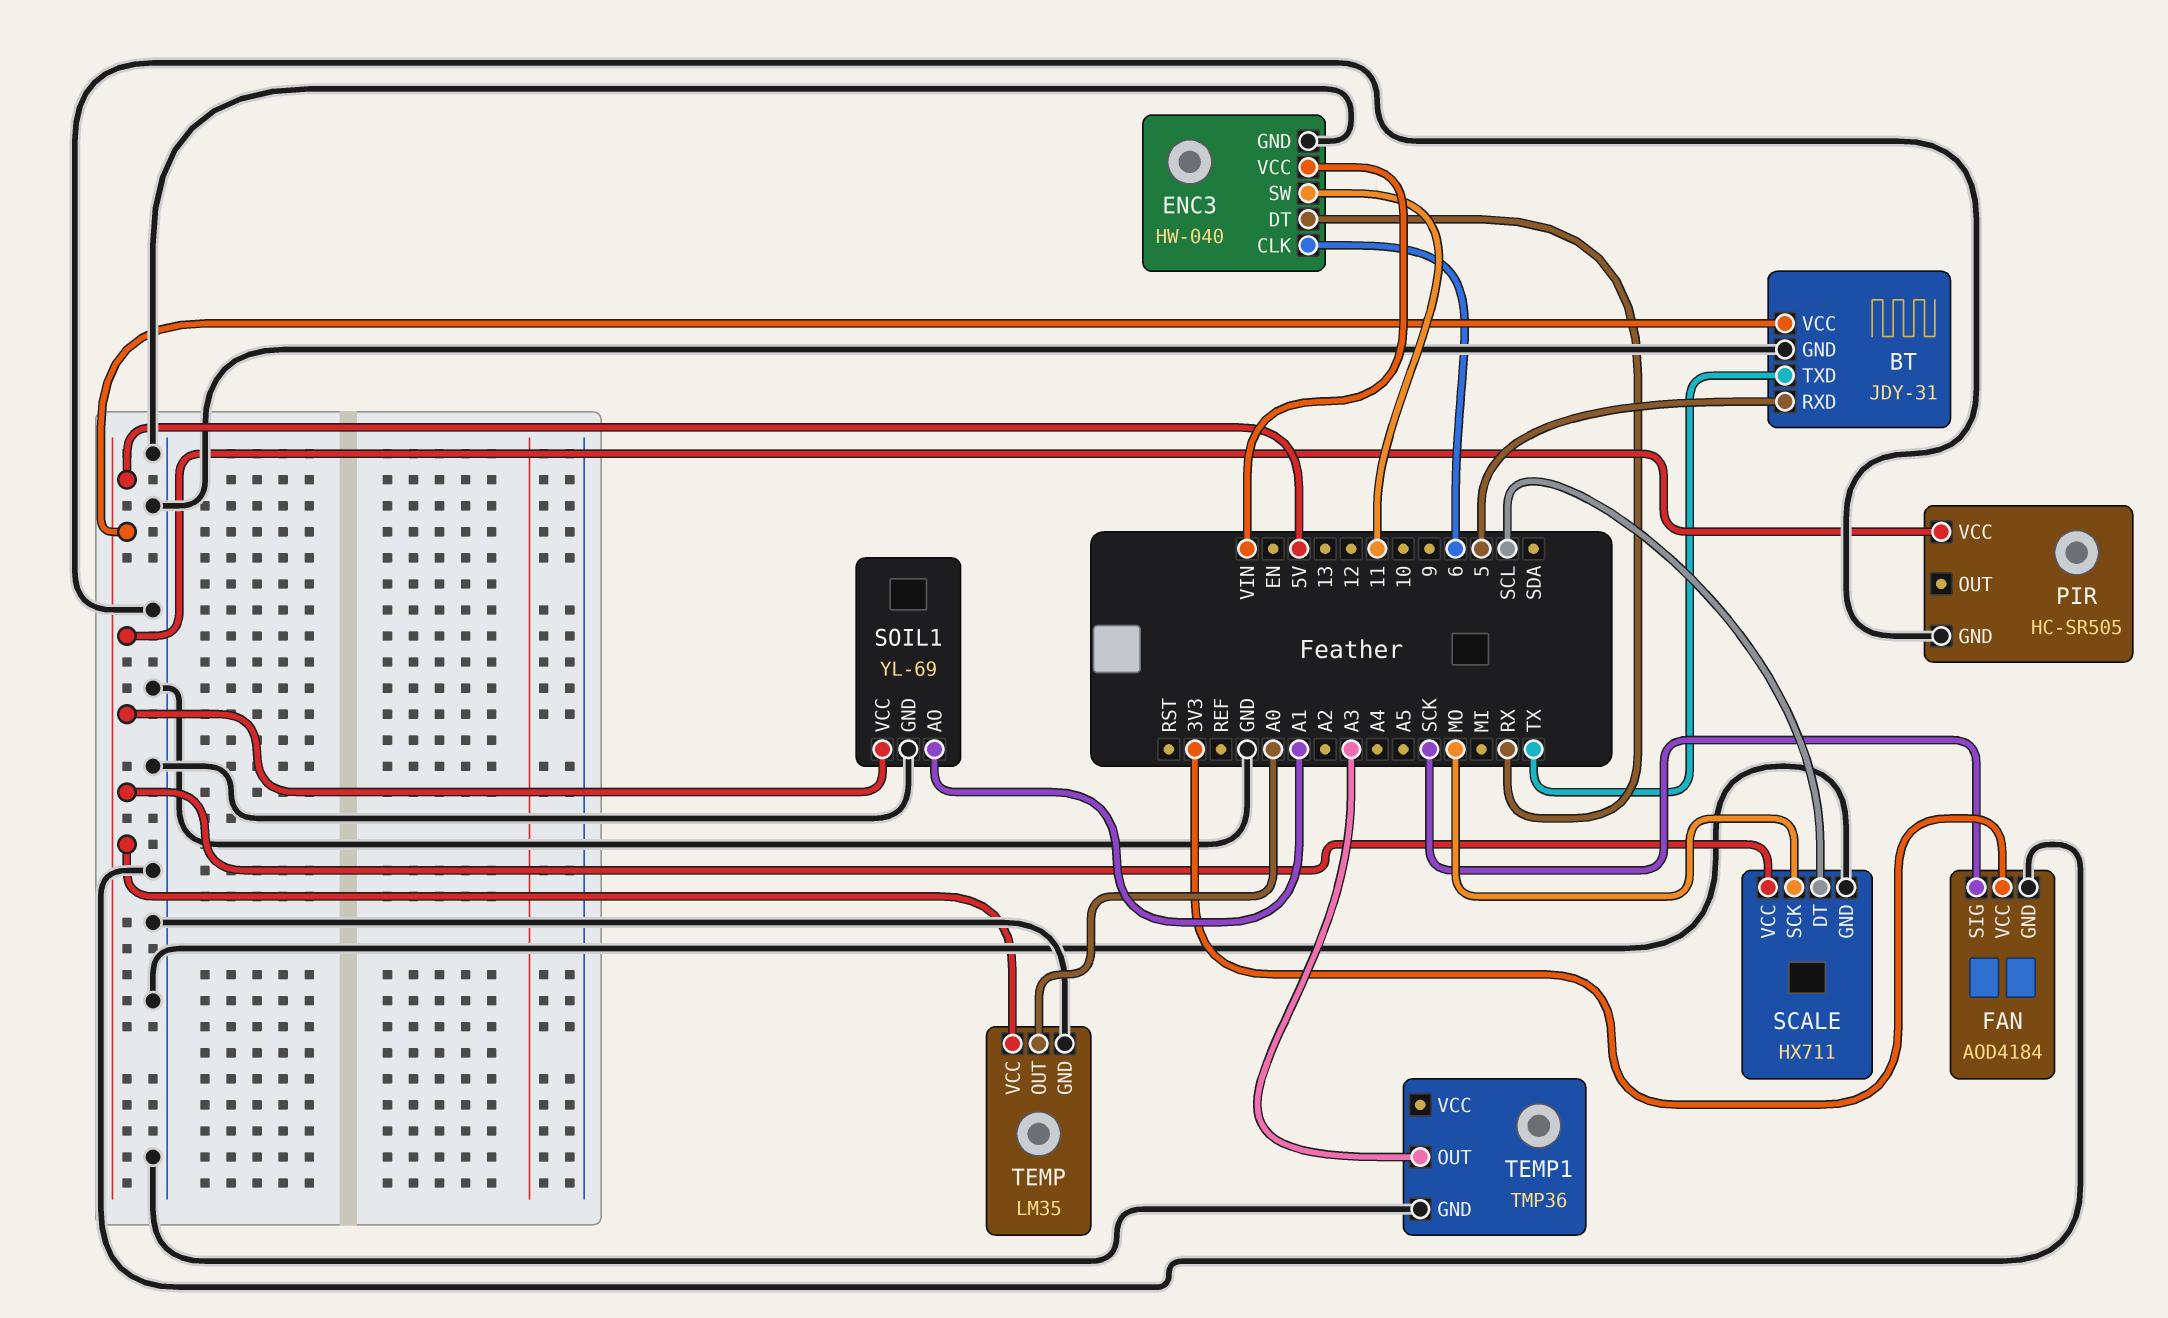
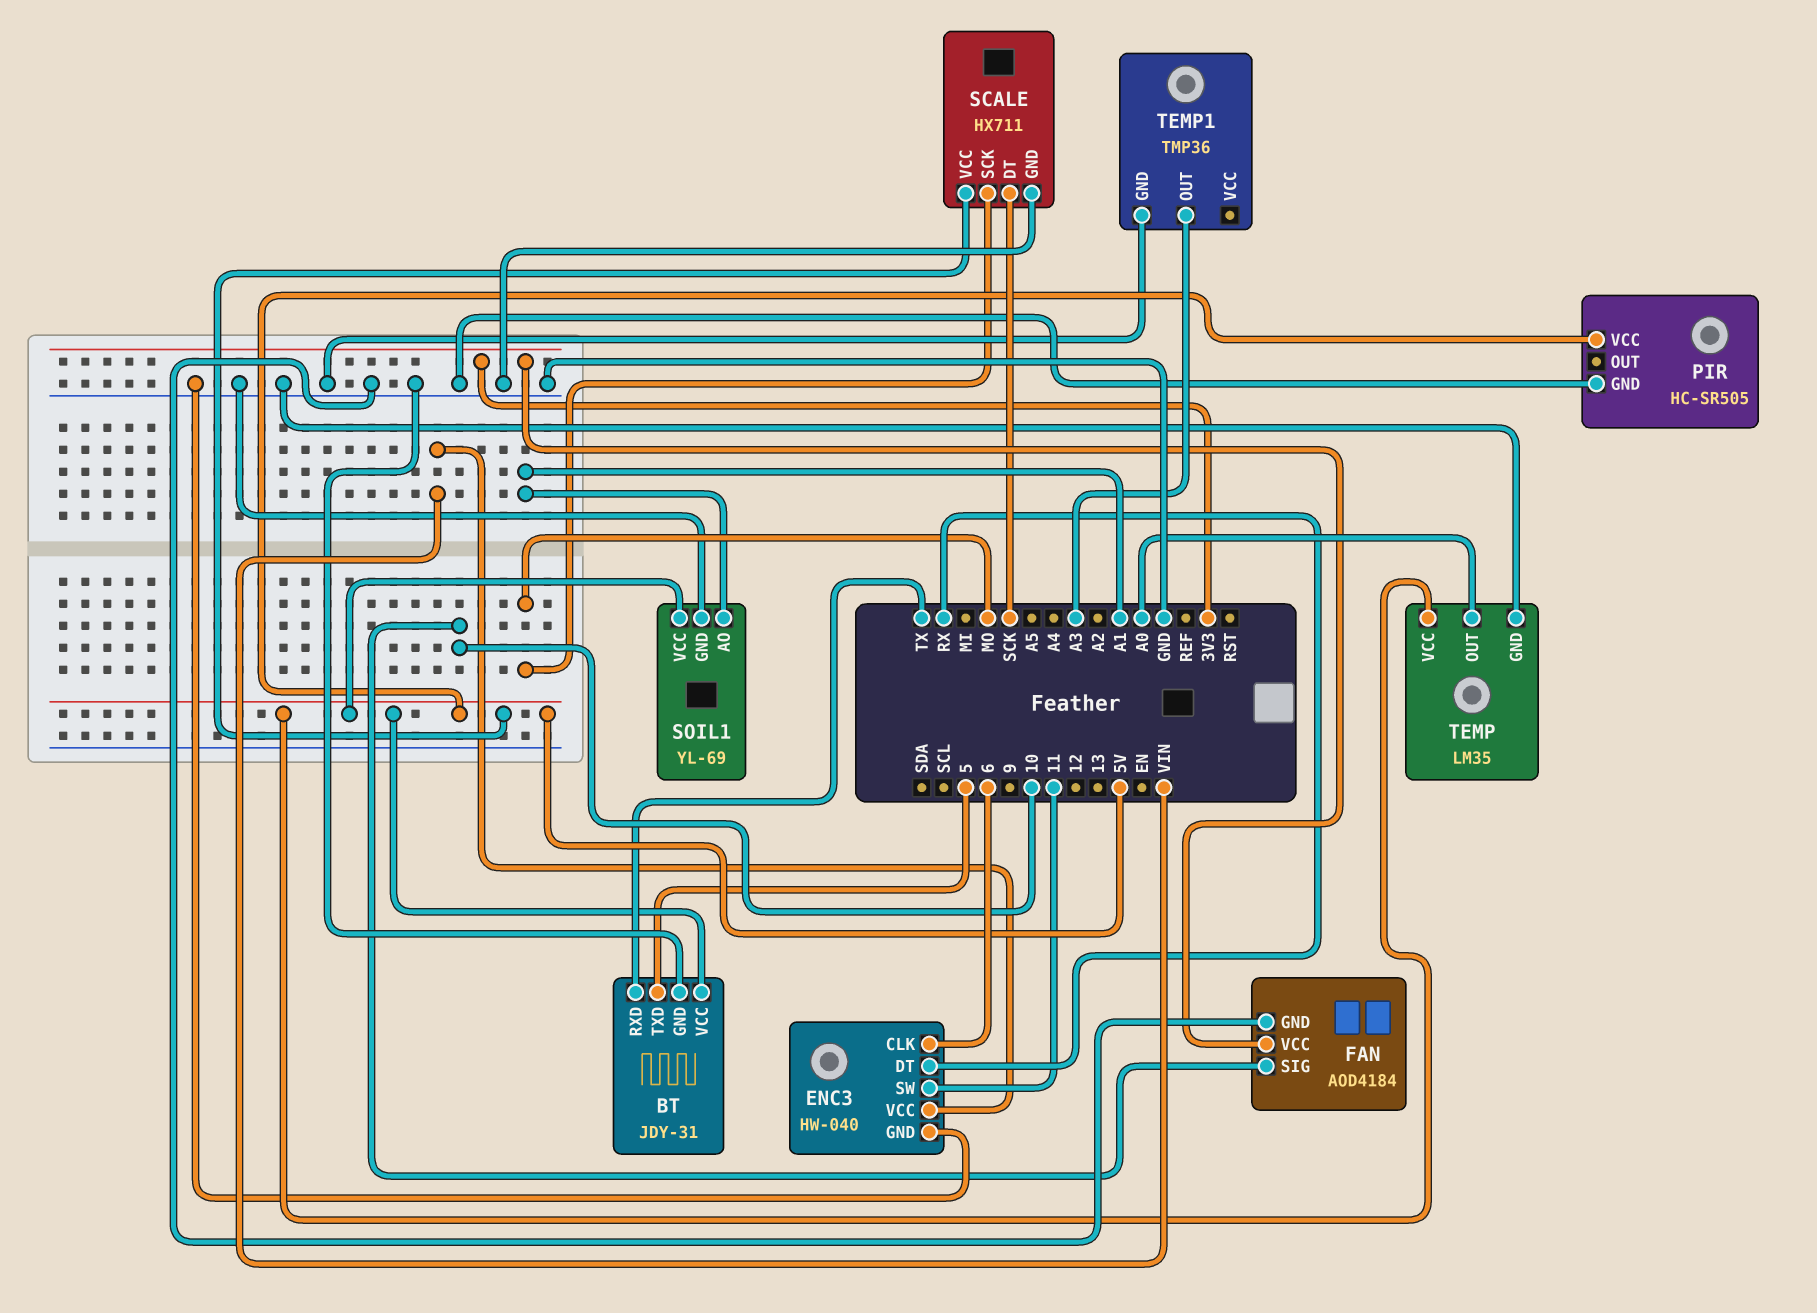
BT pin RXD: 5 -> TX
BT pin TXD: TX -> 5
FAN pin SIG: SCK -> 10
SCALE pin DT: SCL -> SCK

